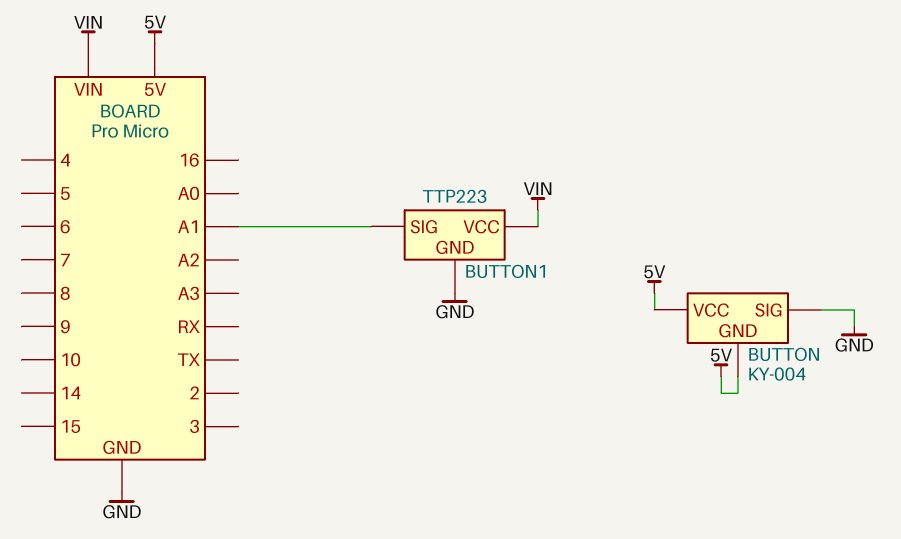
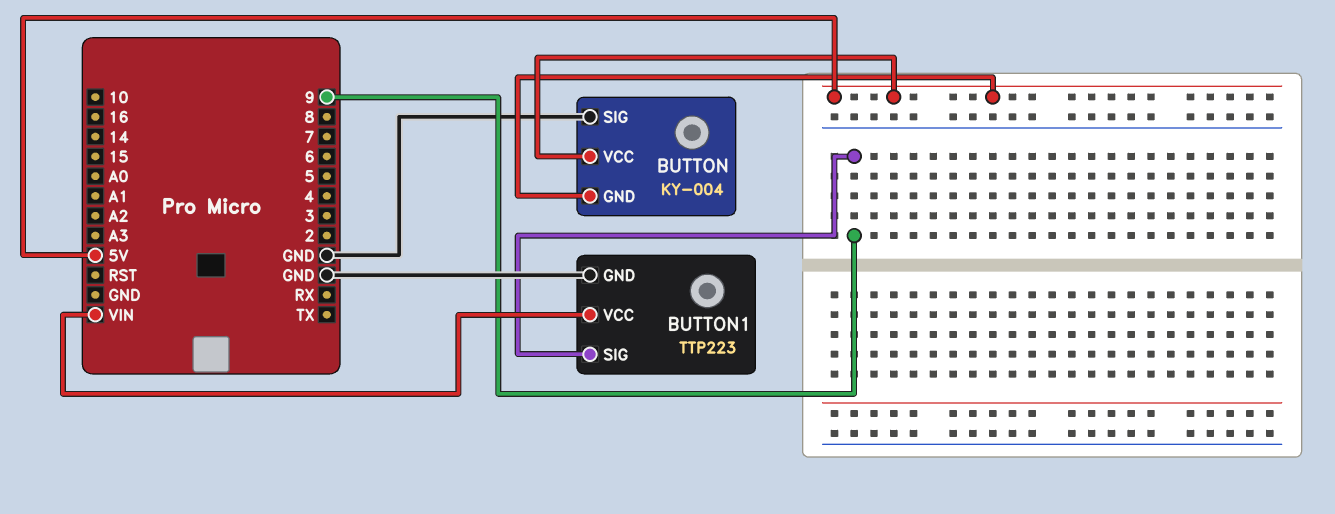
BUTTON1 pin SIG: A1 -> 9

